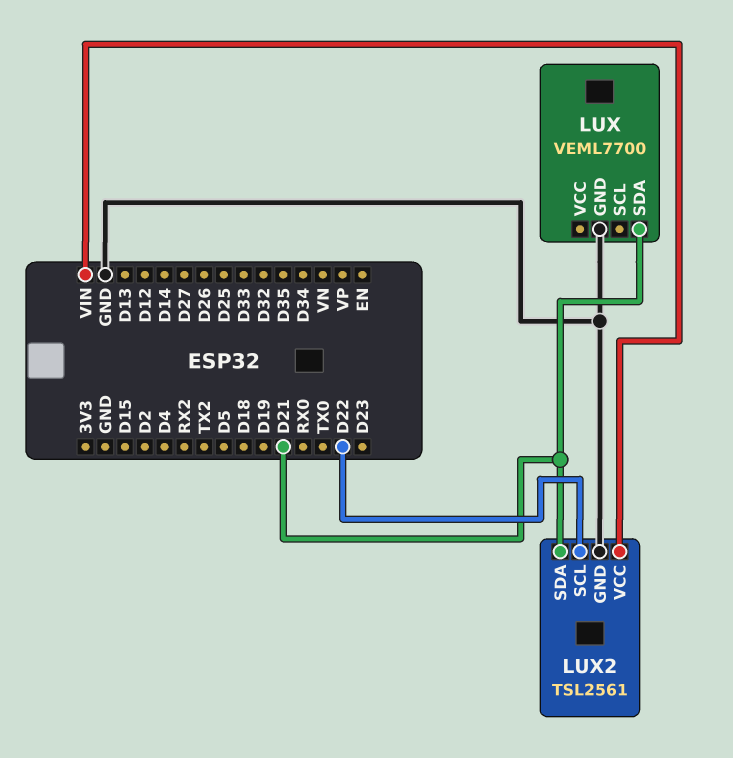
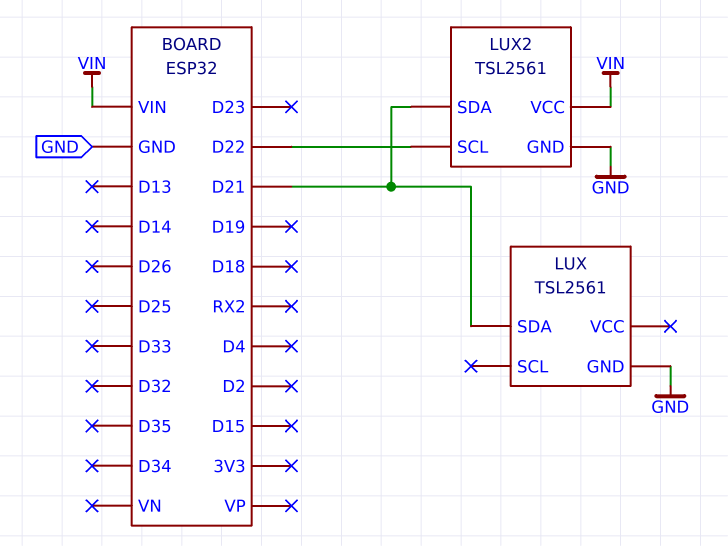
LUX: VEML7700 -> TSL2561

